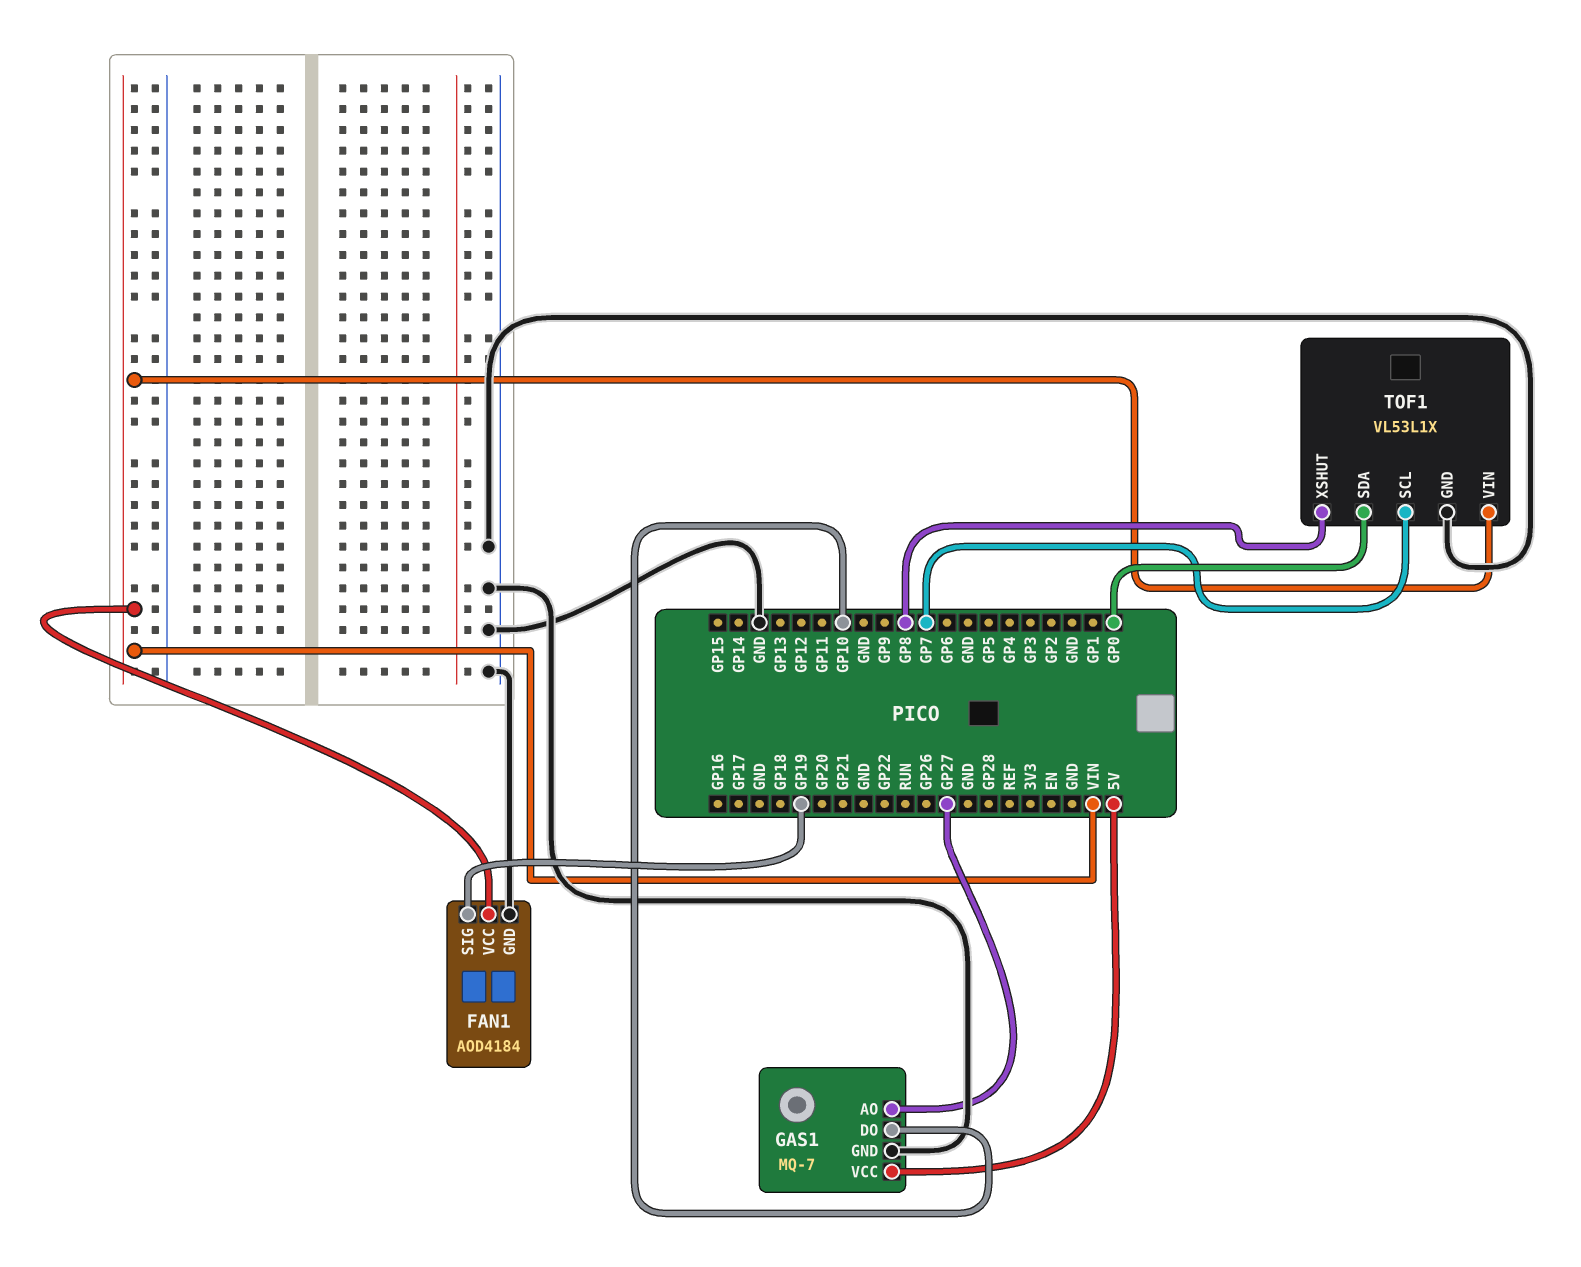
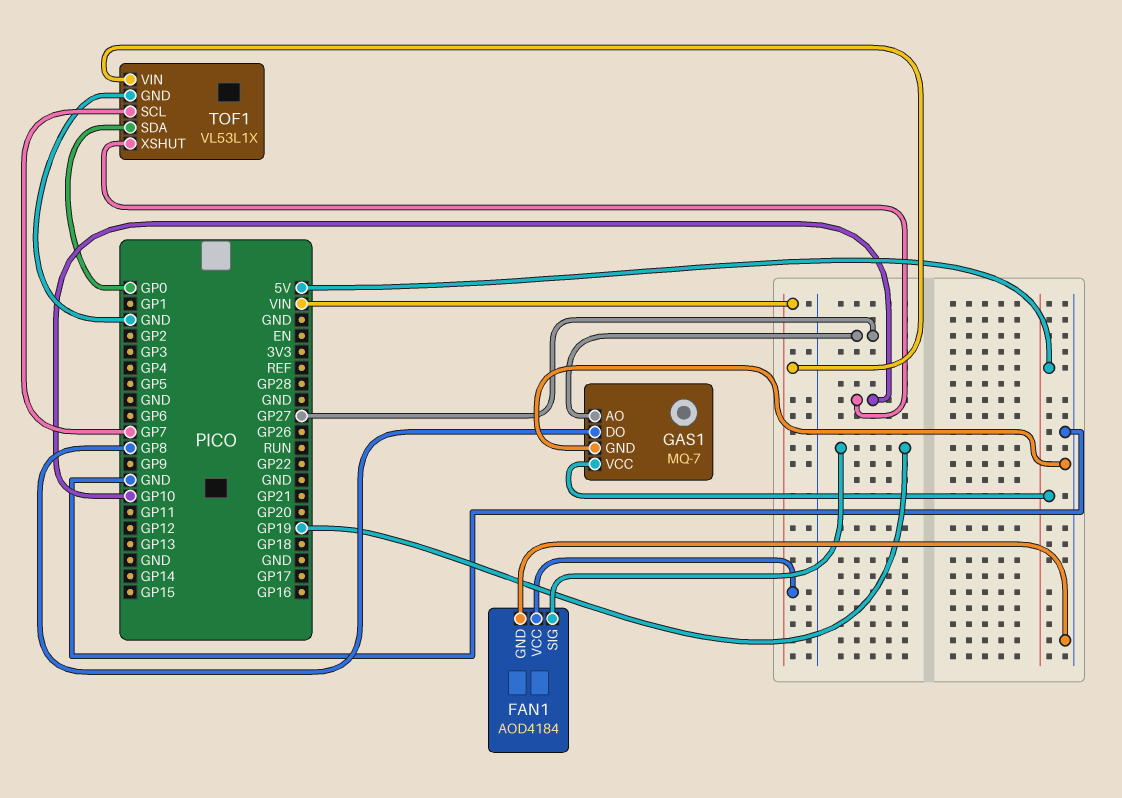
GAS1 pin DO: GP10 -> GP8
TOF1 pin XSHUT: GP8 -> GP10

